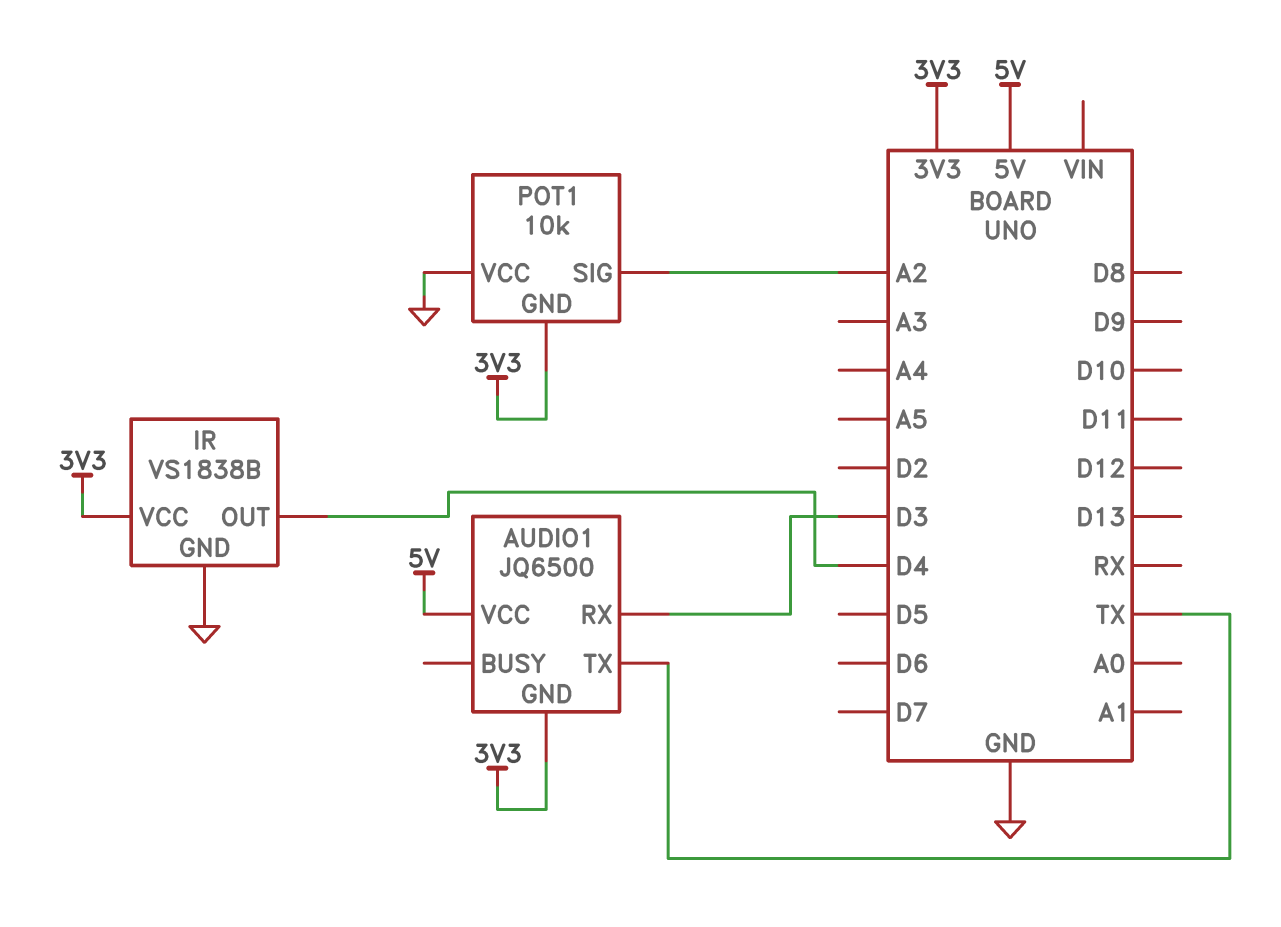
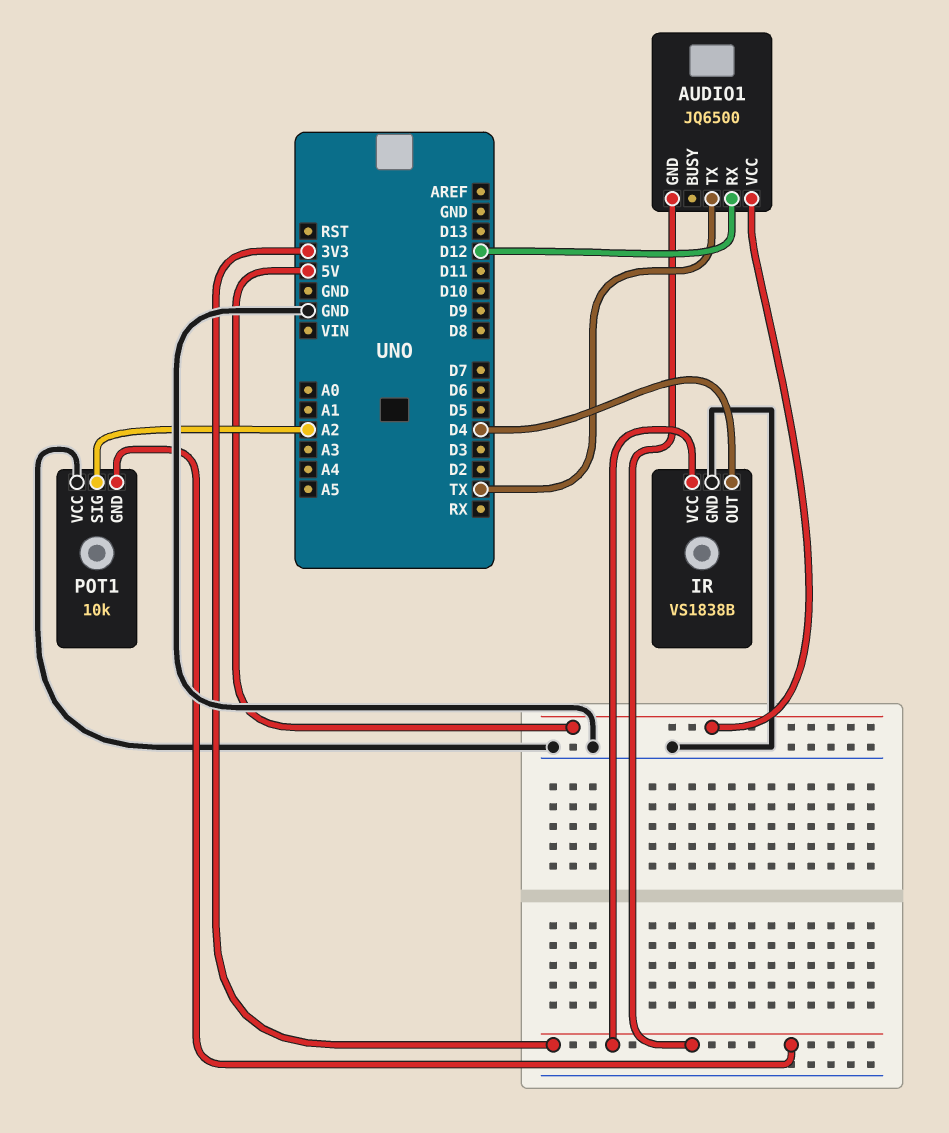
AUDIO1 pin RX: D3 -> D12

